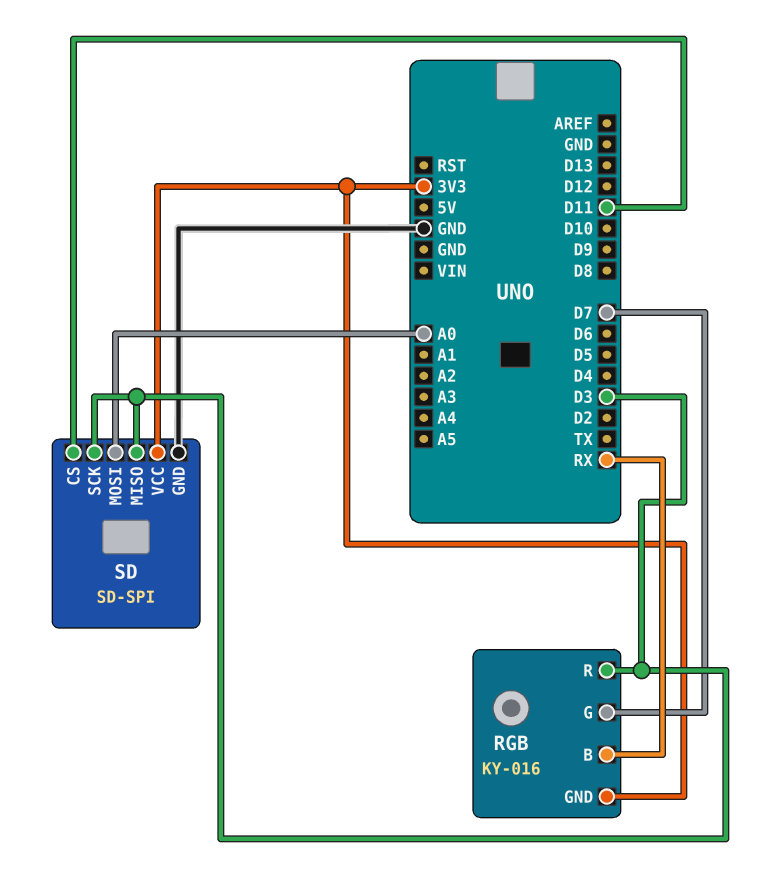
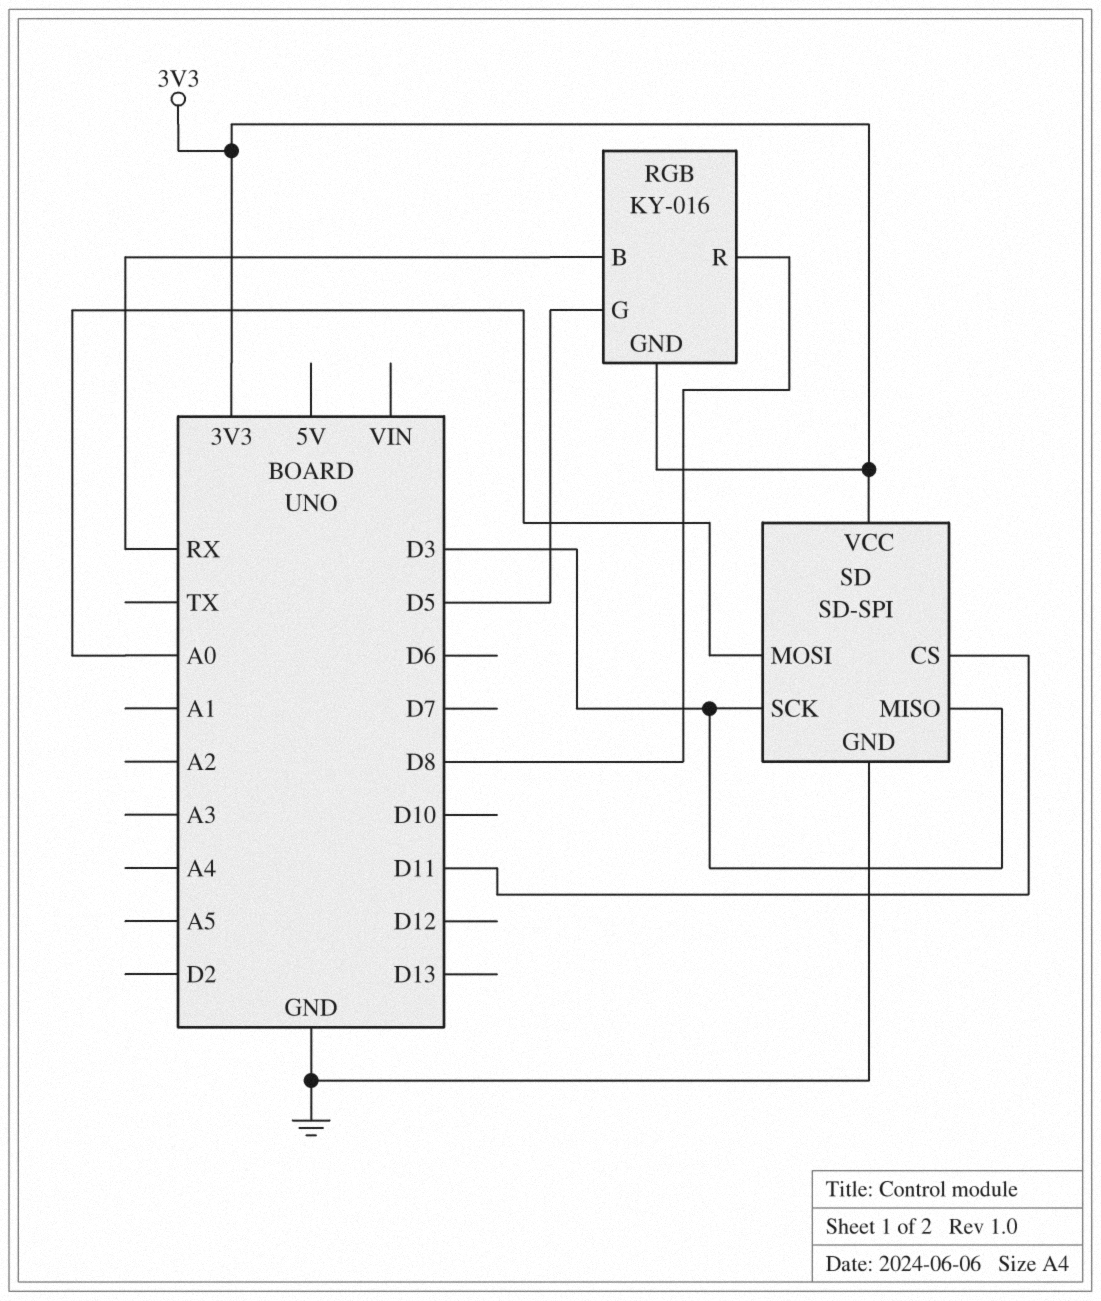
RGB pin G: D7 -> D5
RGB pin R: D3 -> D8

